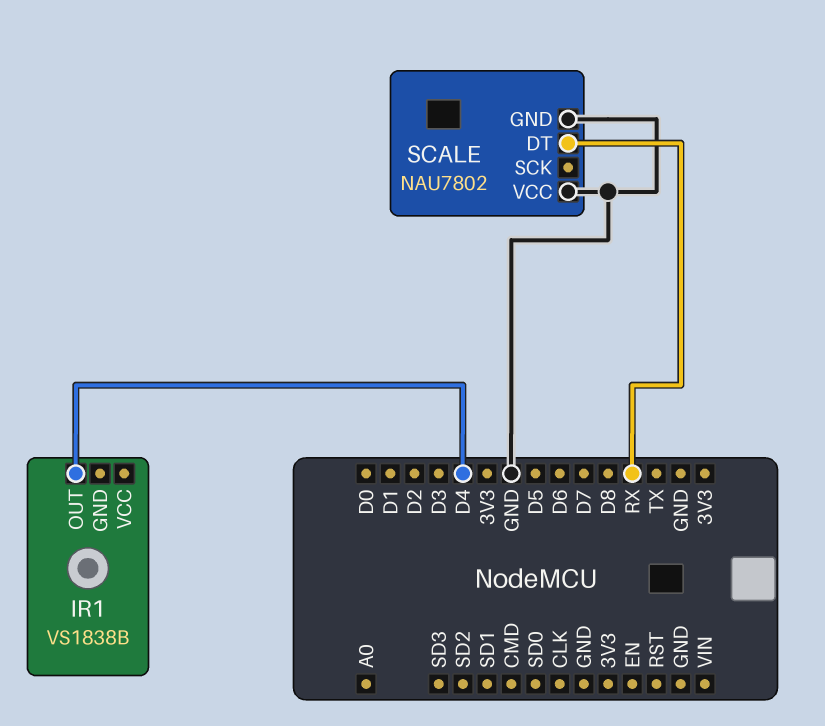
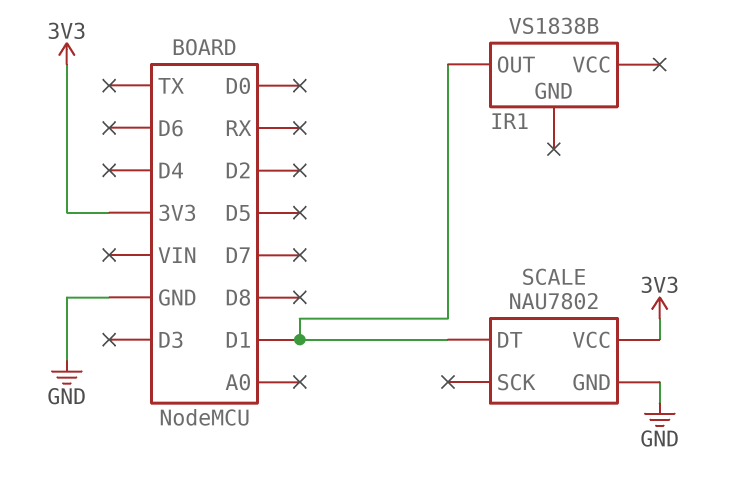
IR1 pin OUT: D4 -> D1
SCALE pin DT: RX -> D1
SCALE pin VCC: GND -> 3V3

